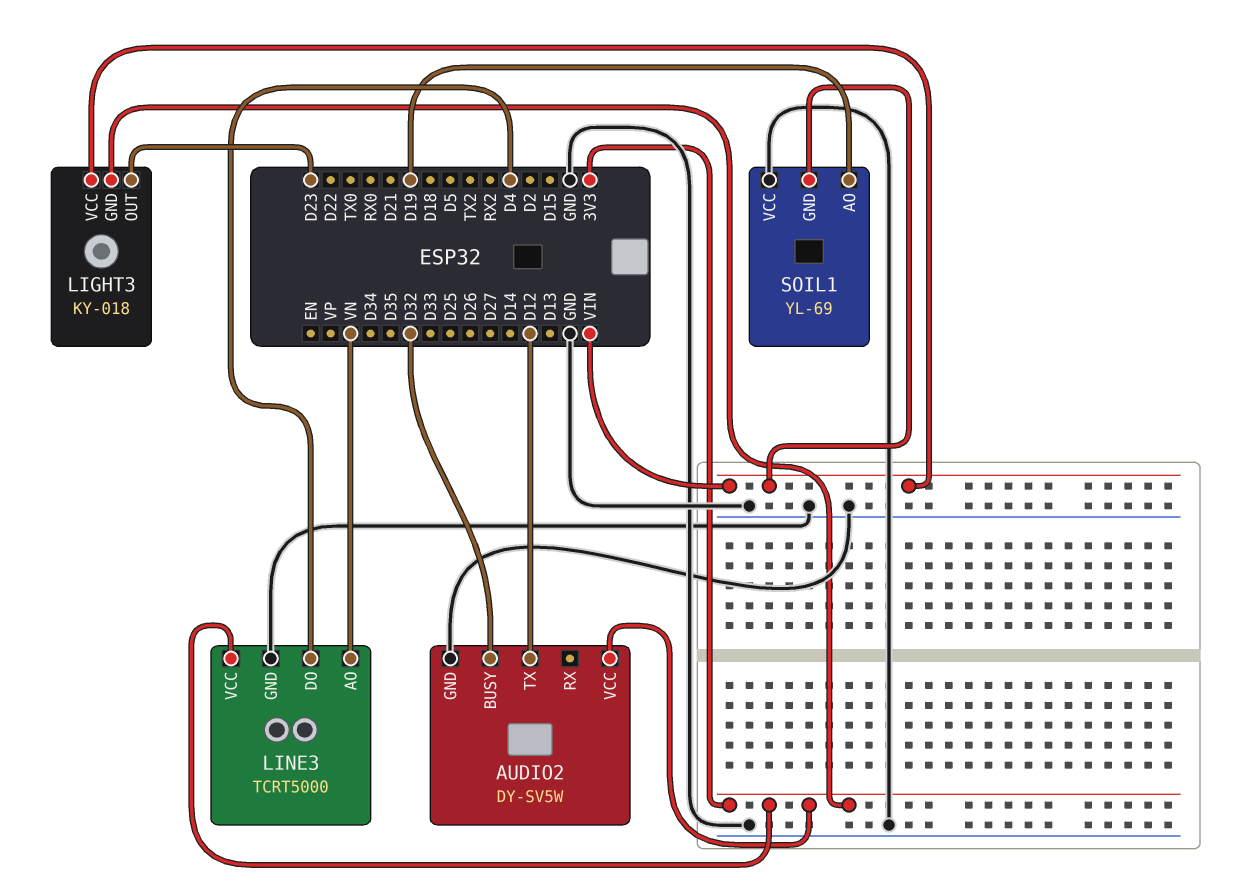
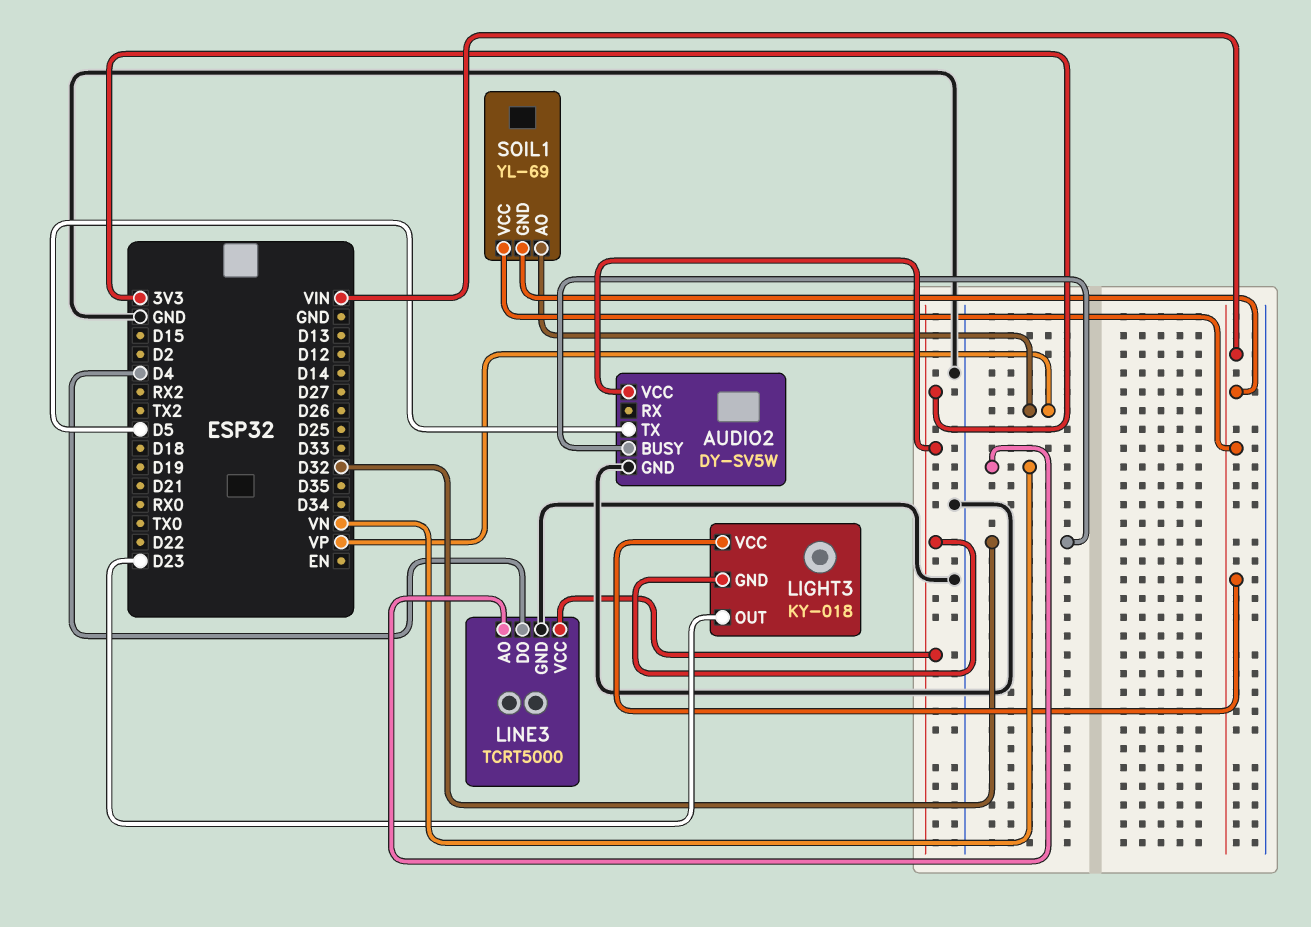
AUDIO2 pin TX: D12 -> D5
SOIL1 pin AO: D19 -> VP
SOIL1 pin VCC: GND -> VIN

